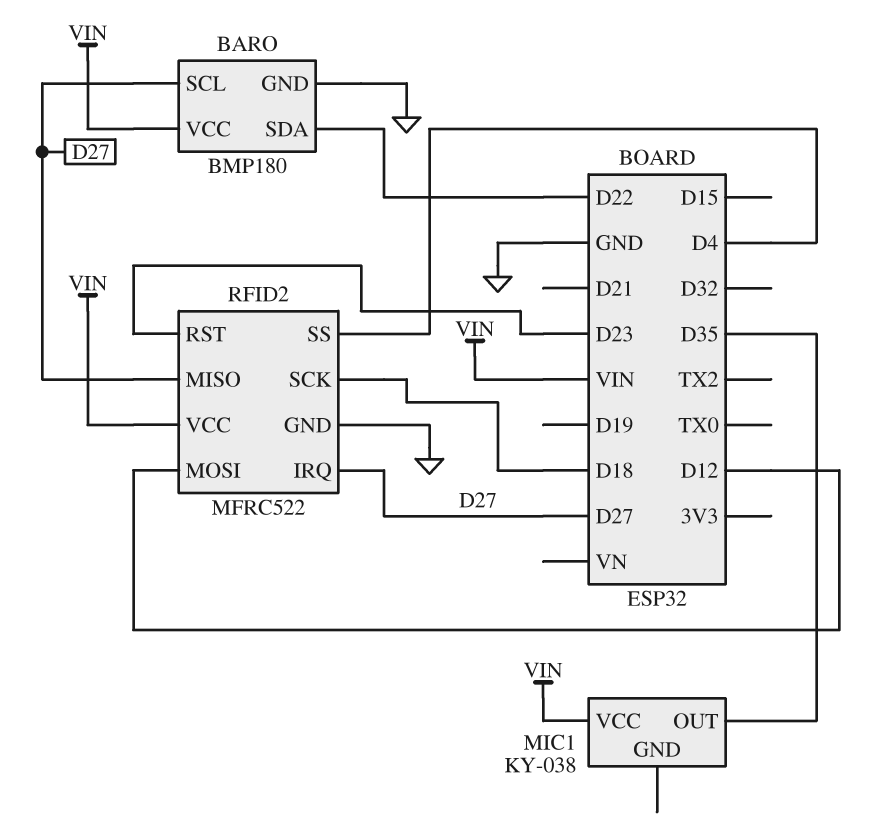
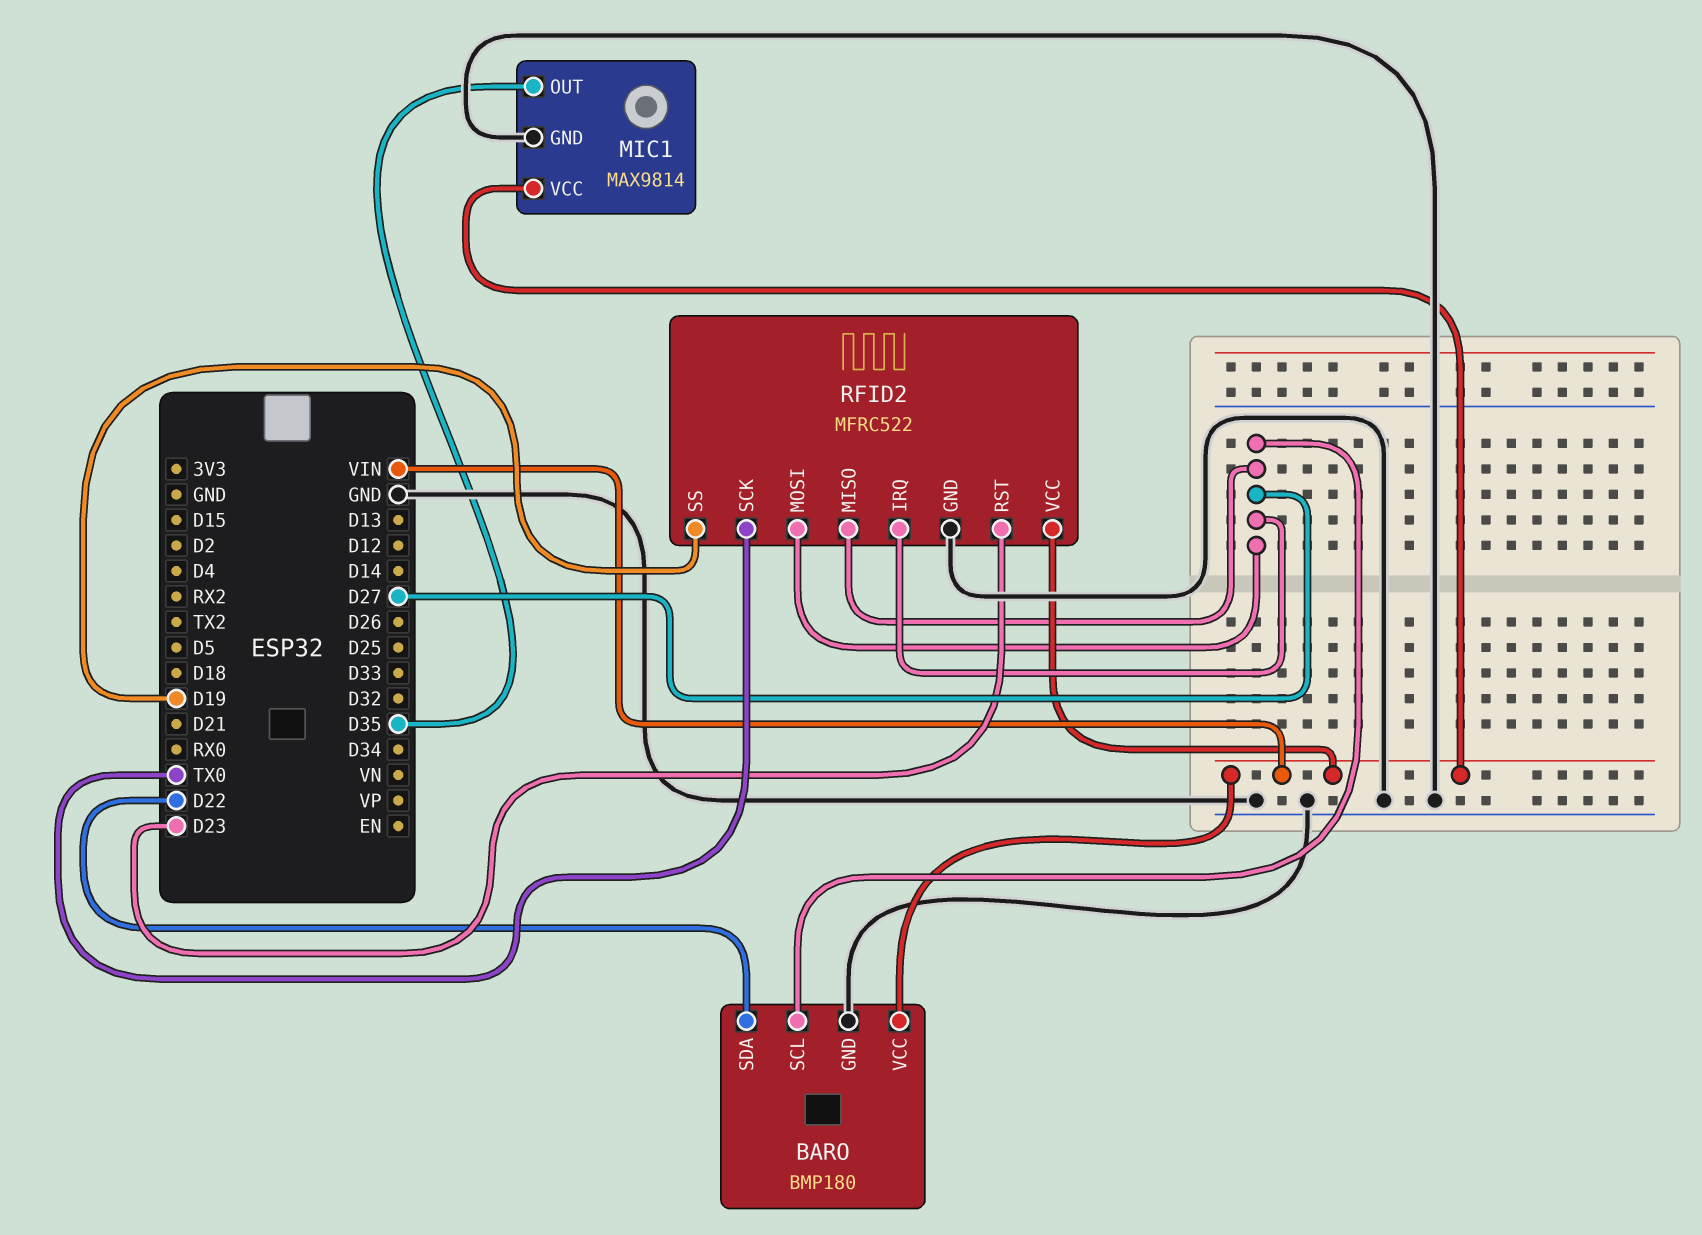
MIC1: KY-038 -> MAX9814
MIC1 pin GND: none -> GND
RFID2 pin MOSI: D12 -> D27
RFID2 pin SCK: D18 -> TX0
RFID2 pin SS: D4 -> D19

